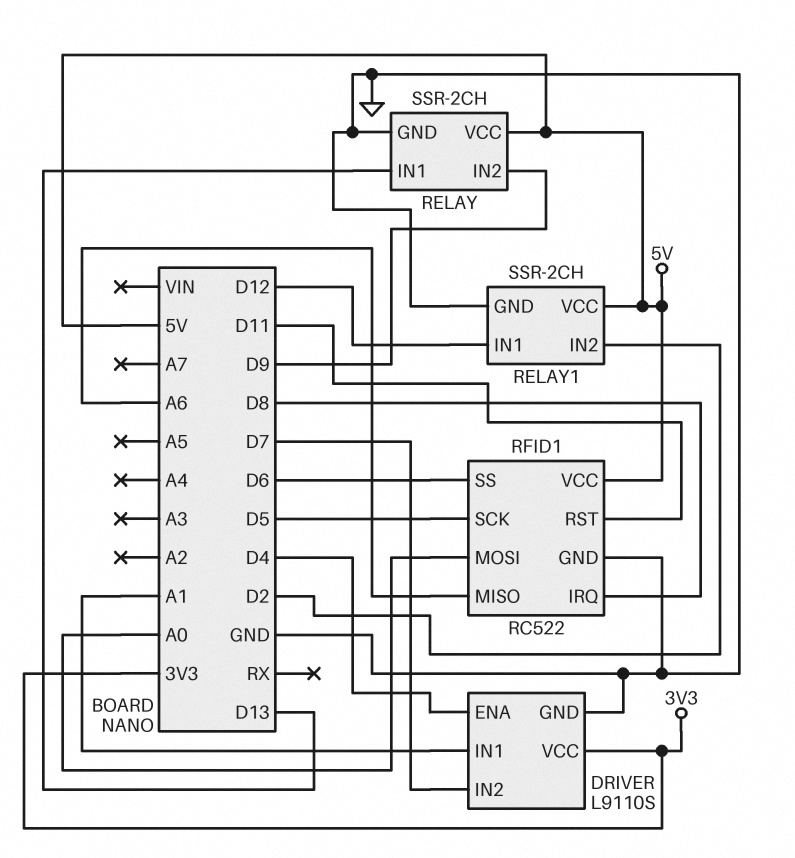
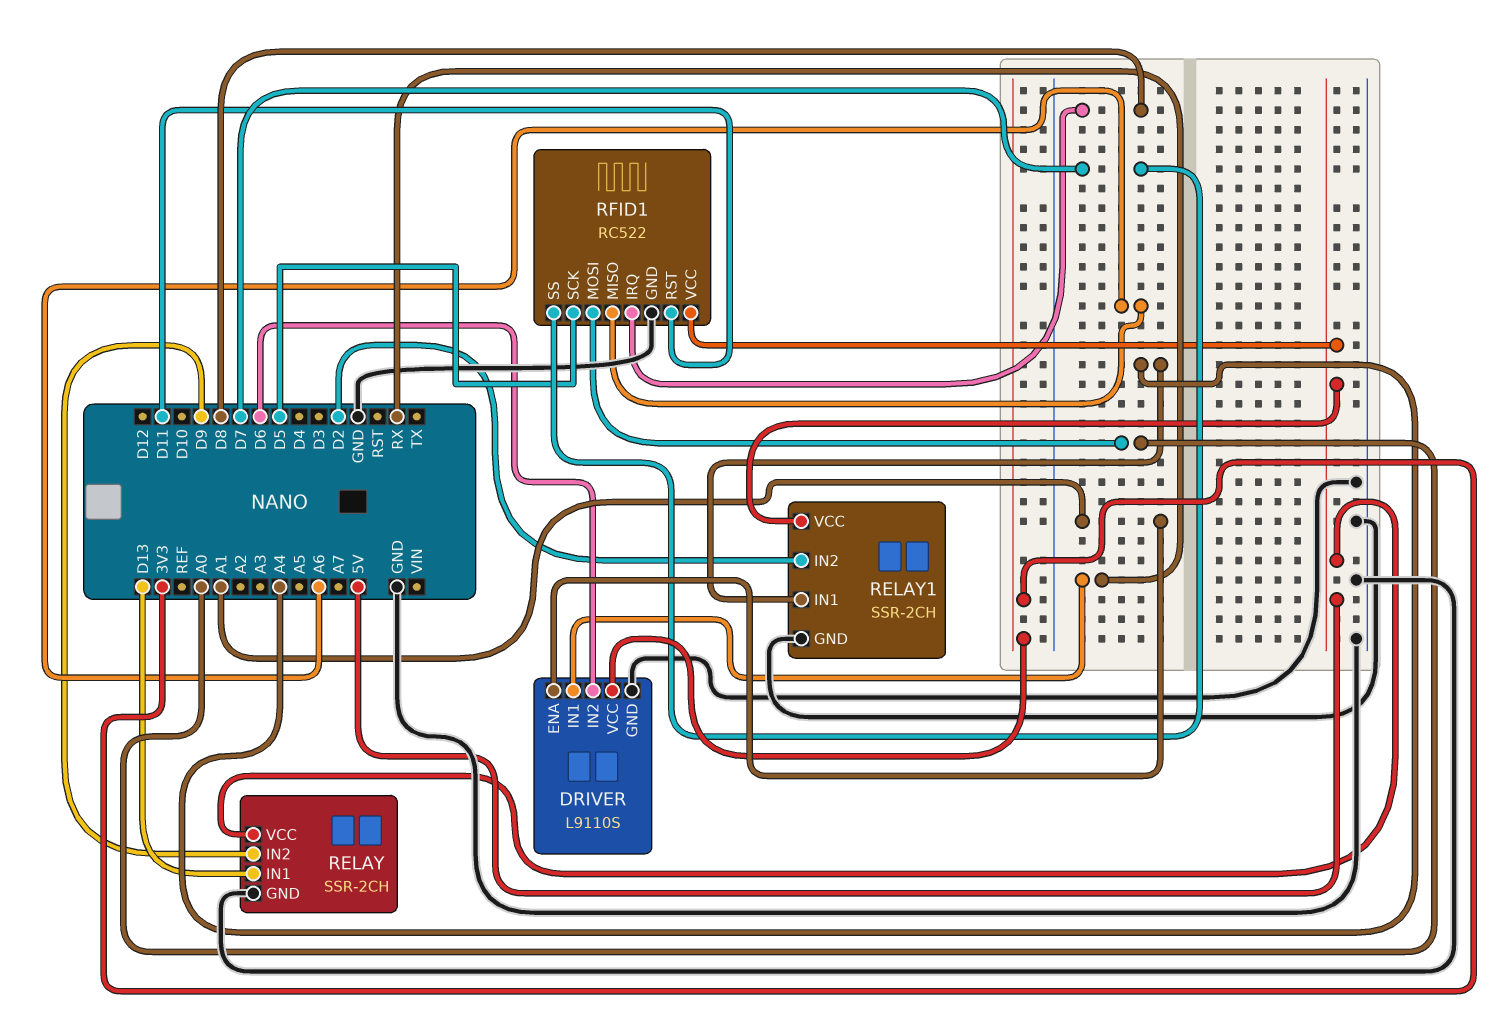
DRIVER pin ENA: D4 -> A1
DRIVER pin IN1: A1 -> RX
DRIVER pin IN2: D7 -> D6
RELAY1 pin IN1: D12 -> A4
RFID1 pin SS: D6 -> D7

